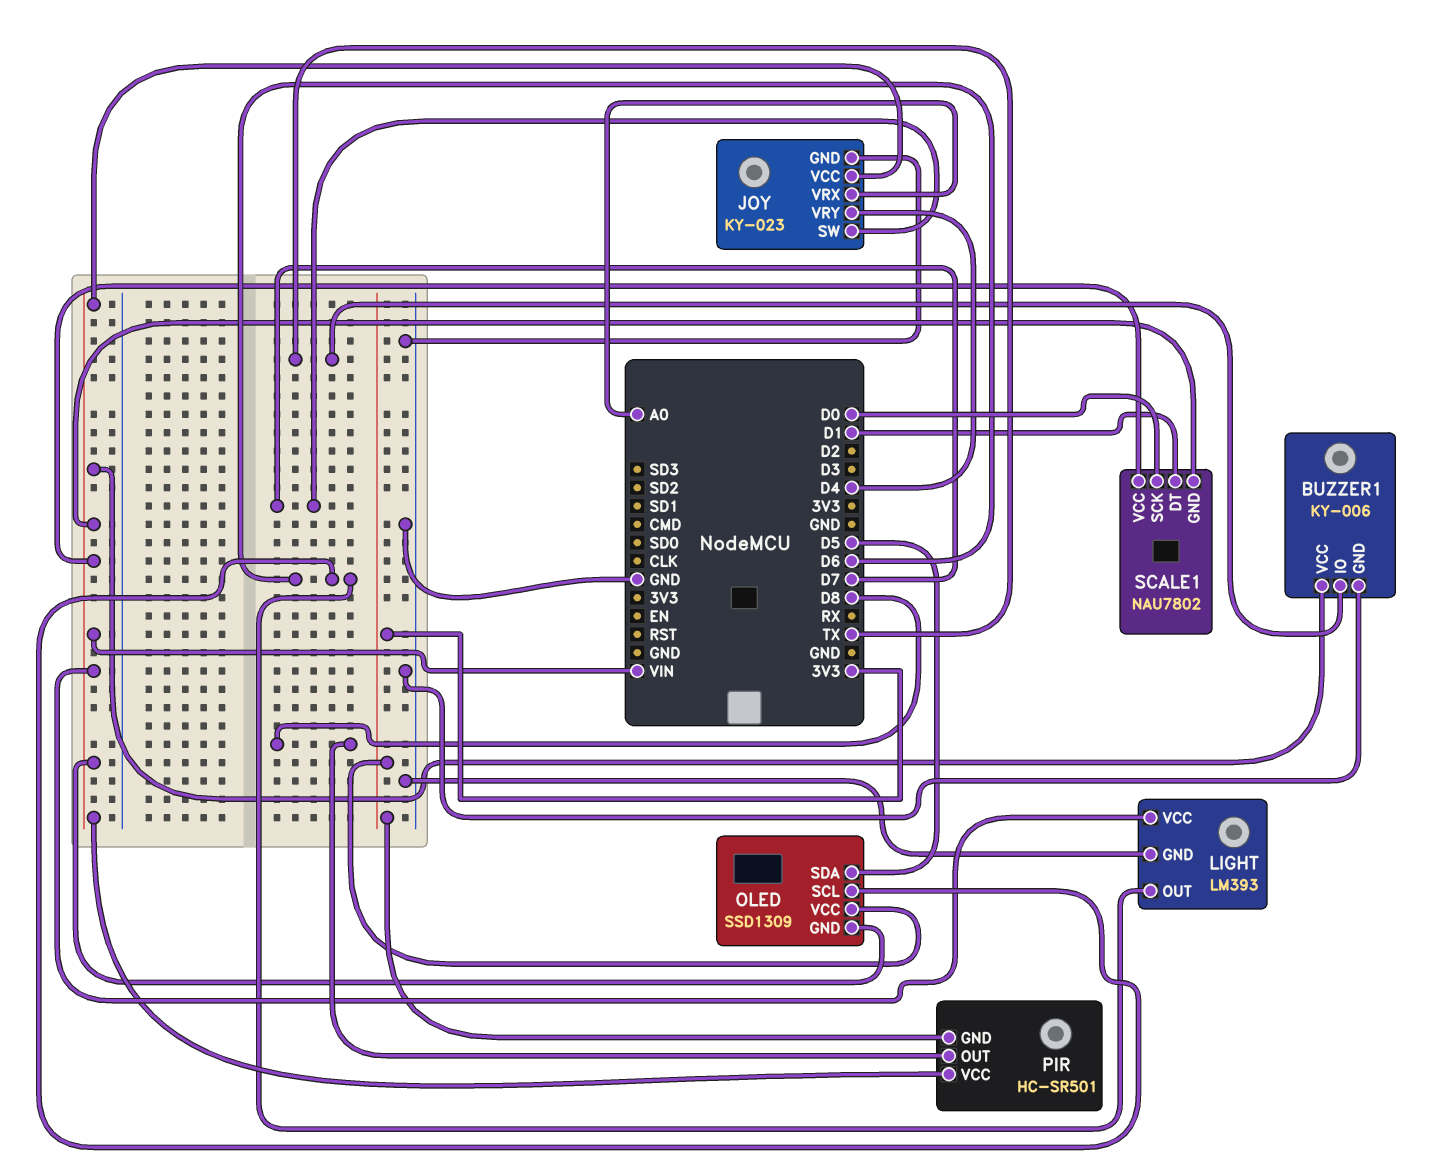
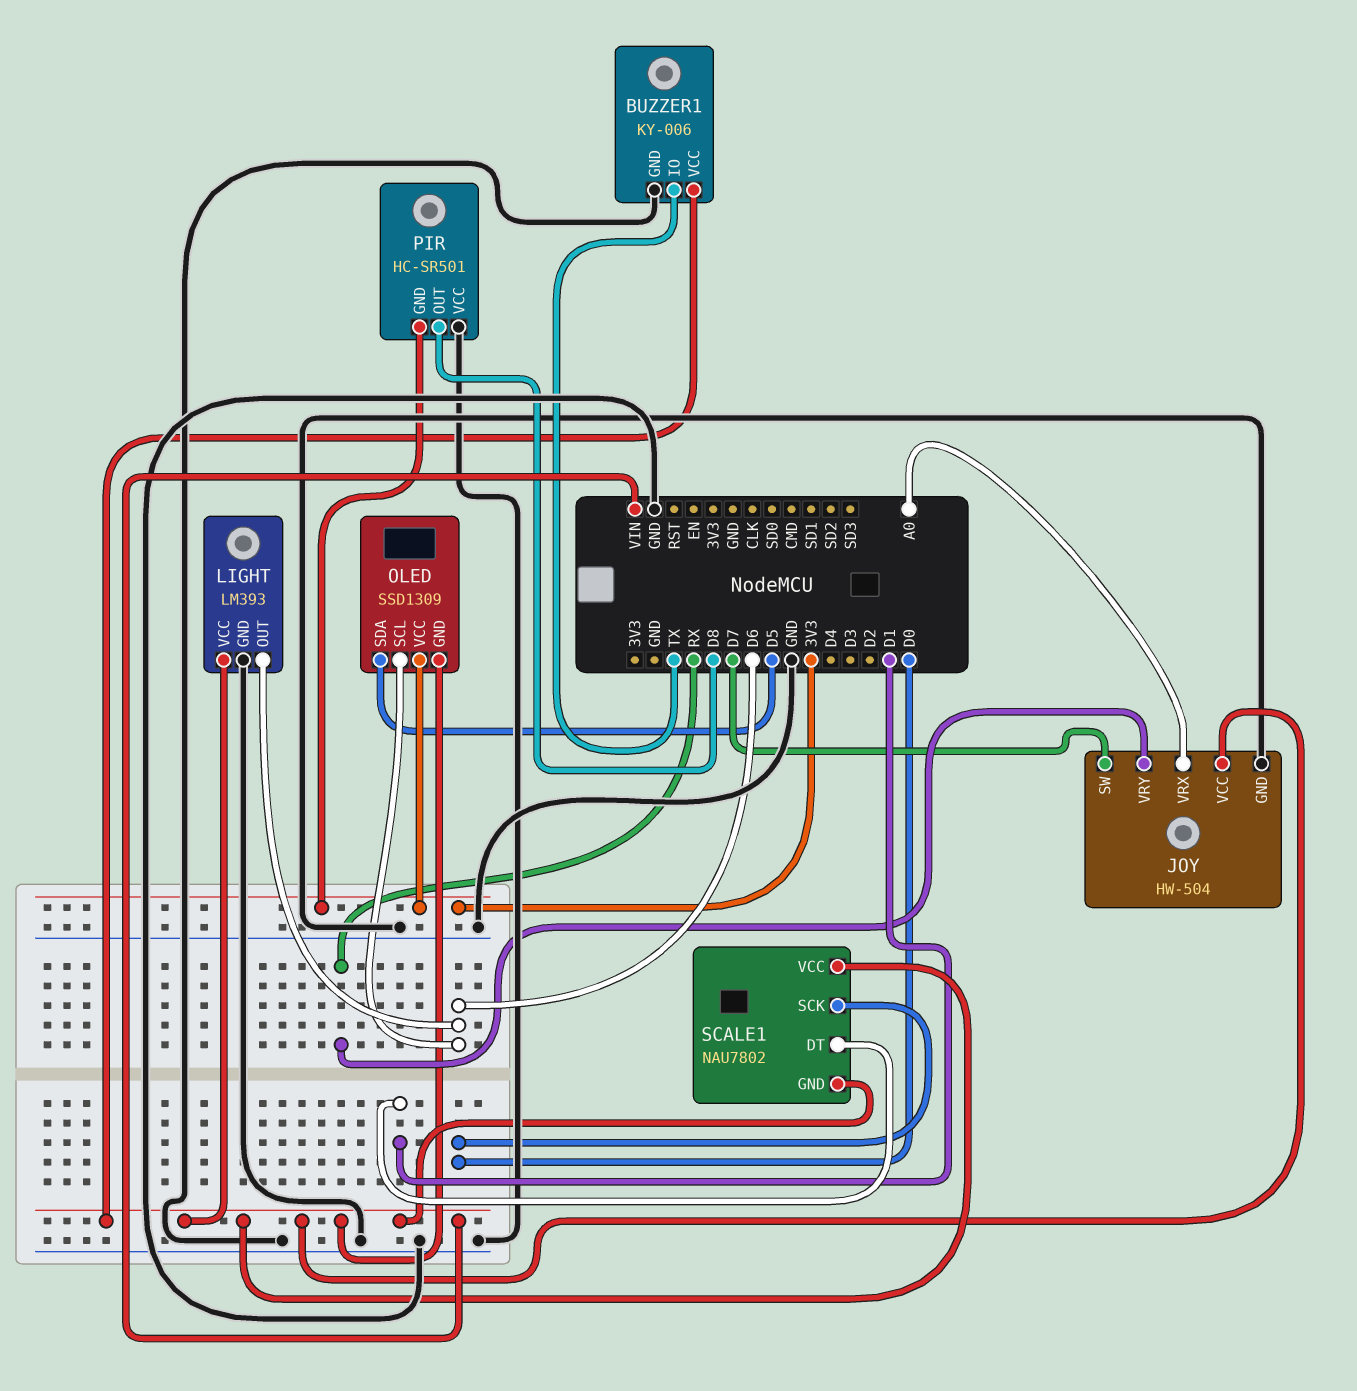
JOY: KY-023 -> HW-504
JOY pin VRY: D4 -> RX
PIR pin VCC: VIN -> GND

